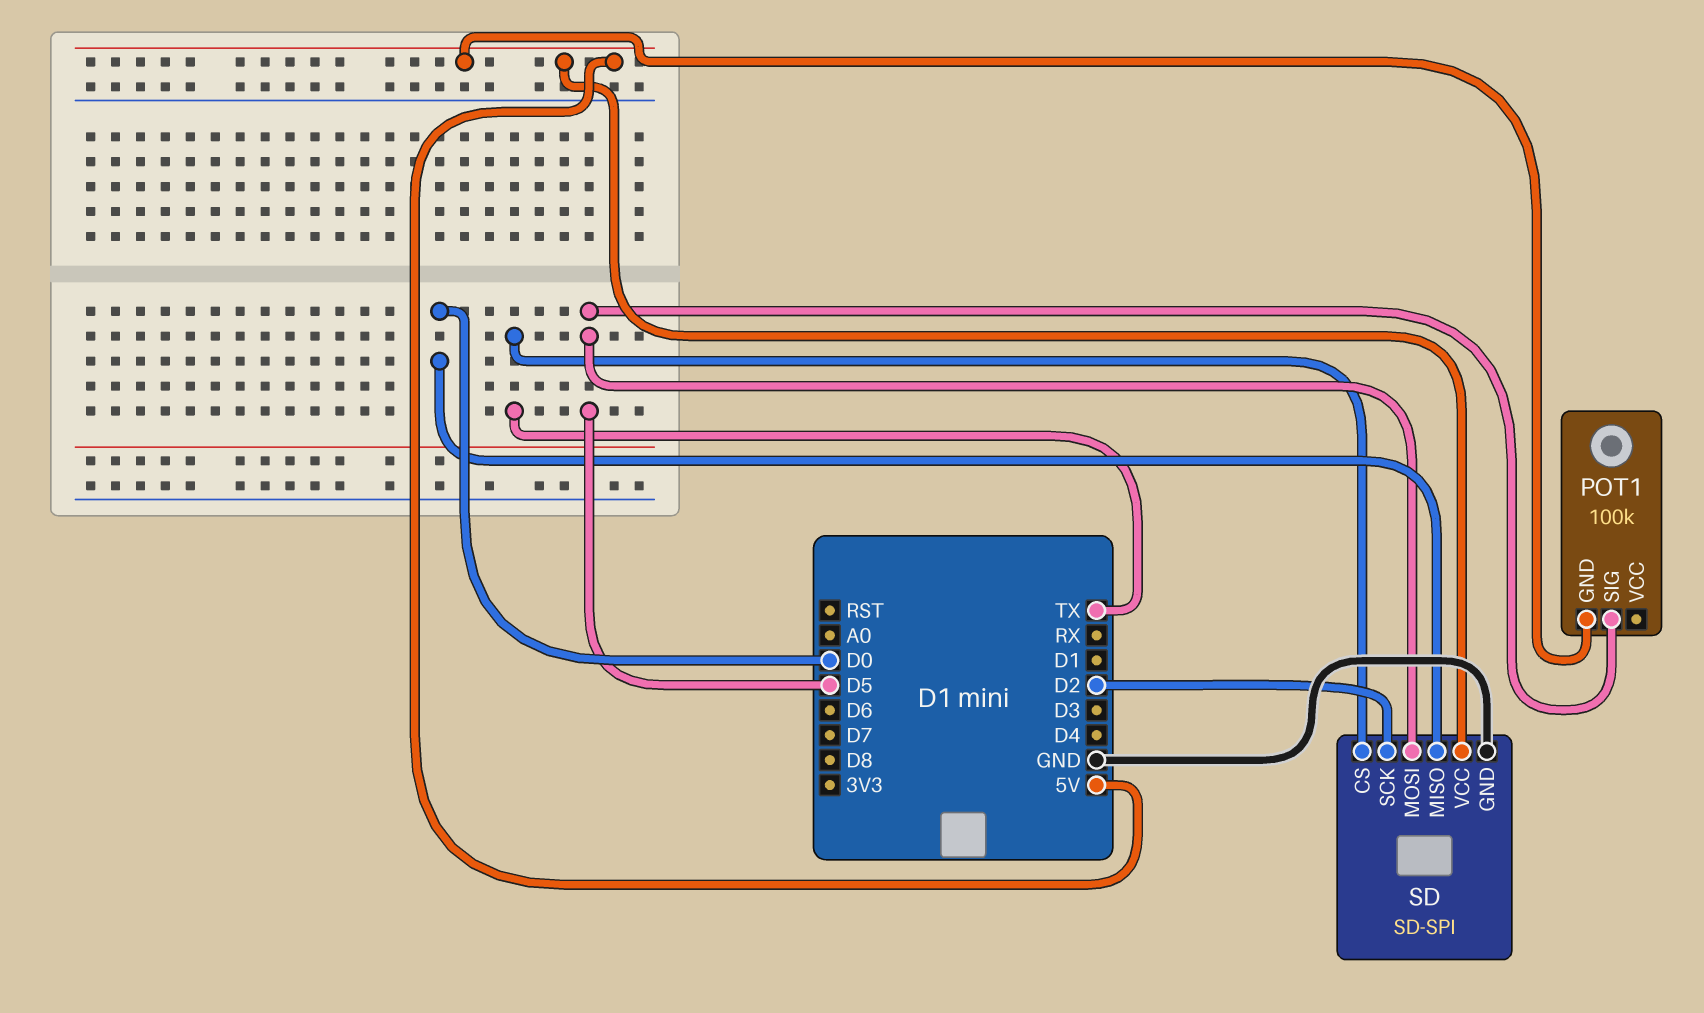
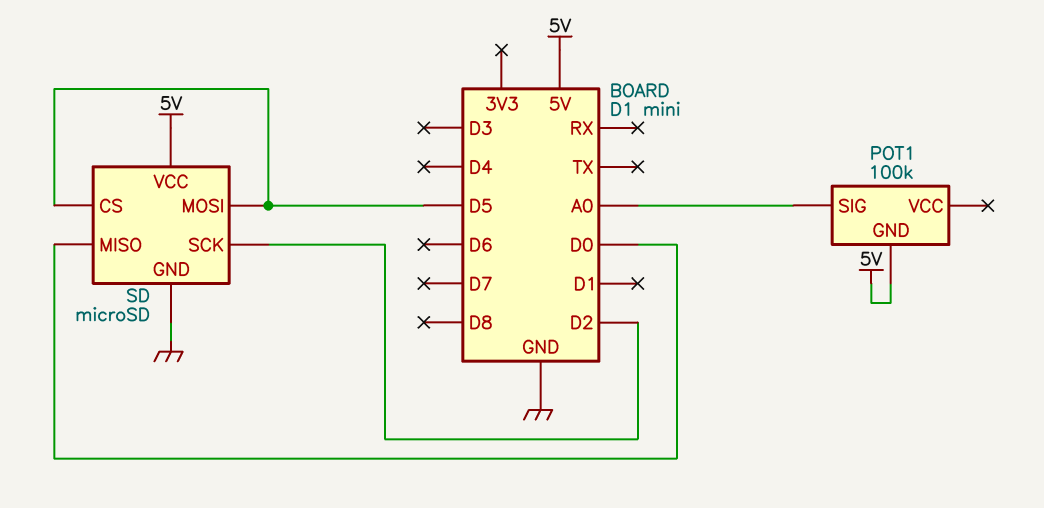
POT1 pin SIG: D5 -> A0
SD: SD-SPI -> microSD
SD pin CS: TX -> D5

